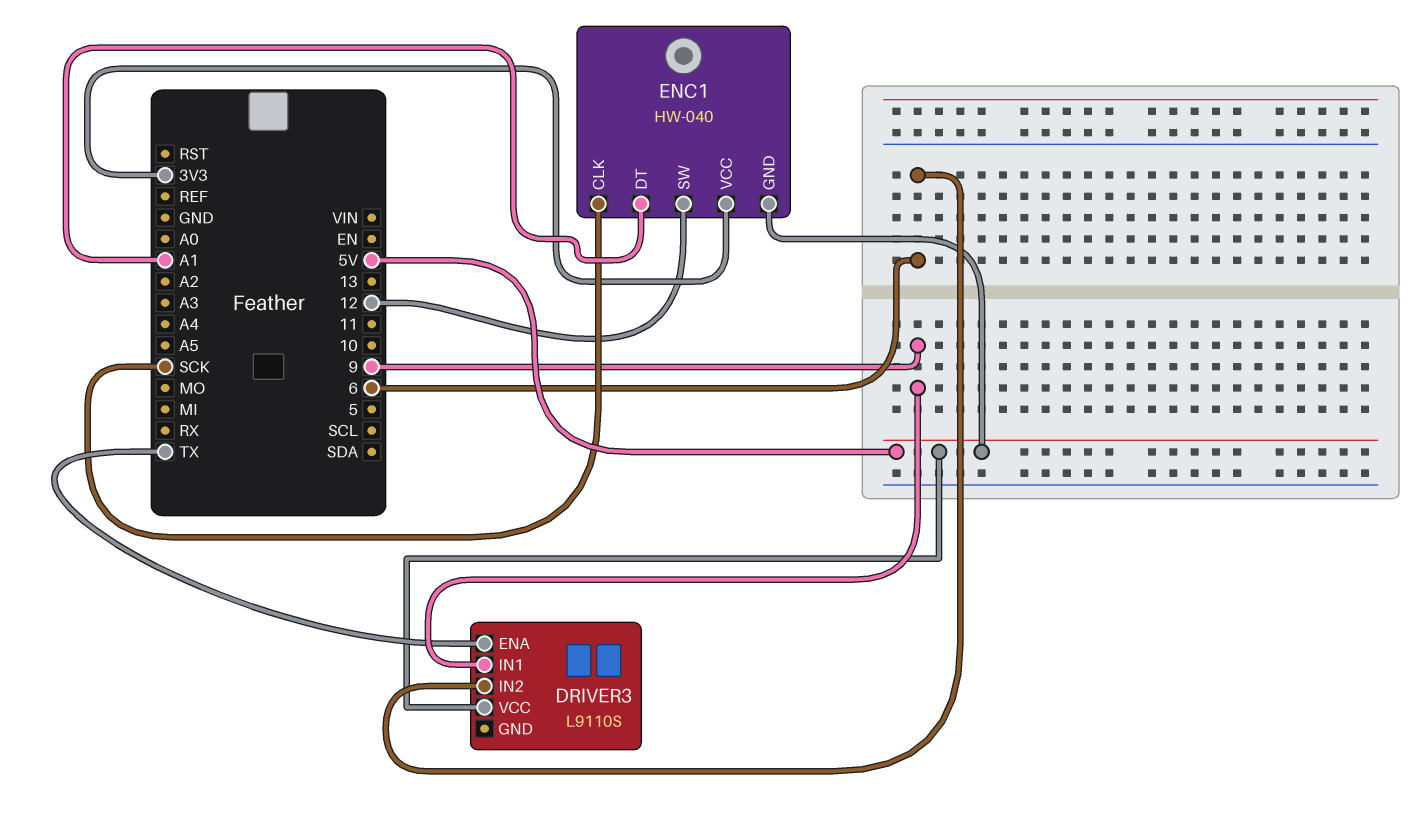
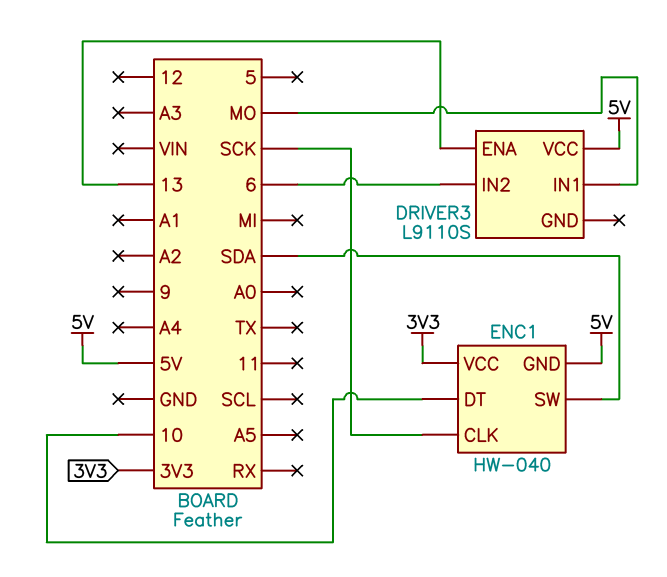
DRIVER3 pin ENA: TX -> 13
DRIVER3 pin IN1: 9 -> MO
ENC1 pin DT: A1 -> 10
ENC1 pin SW: 12 -> SDA

